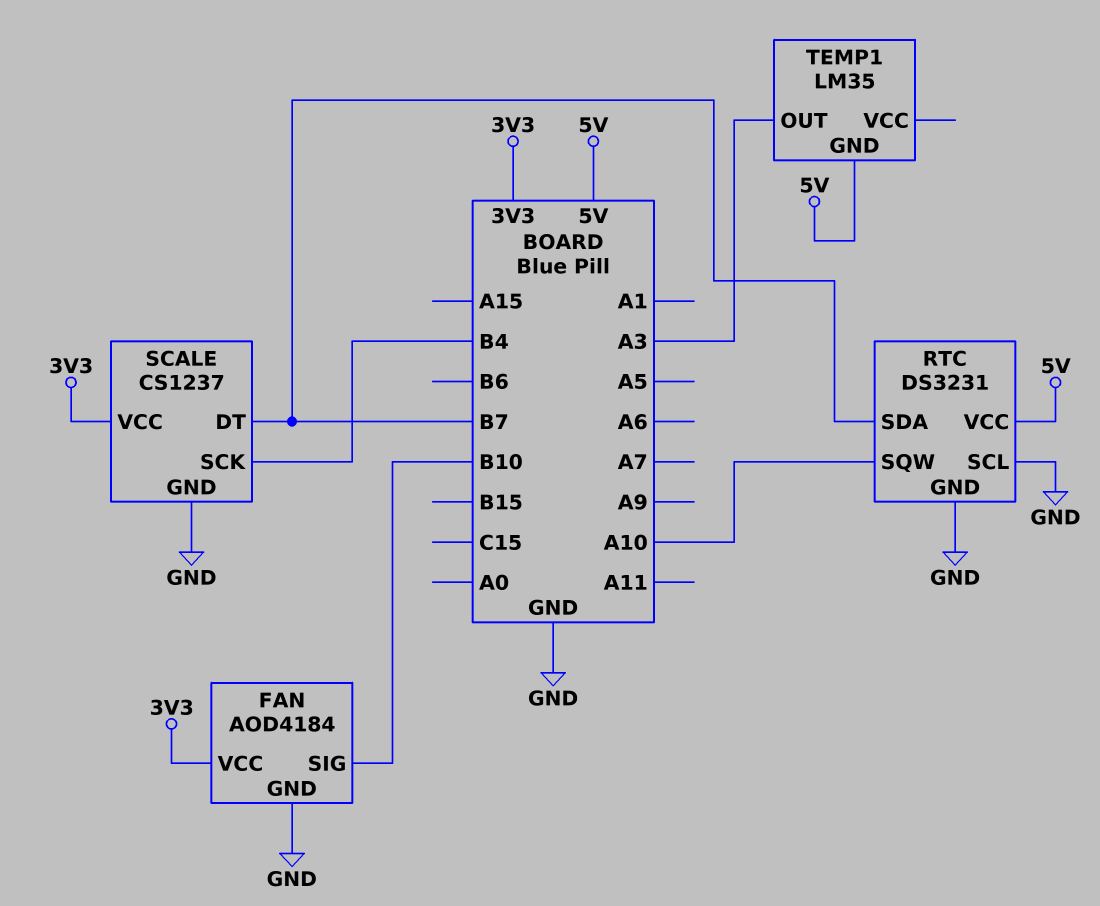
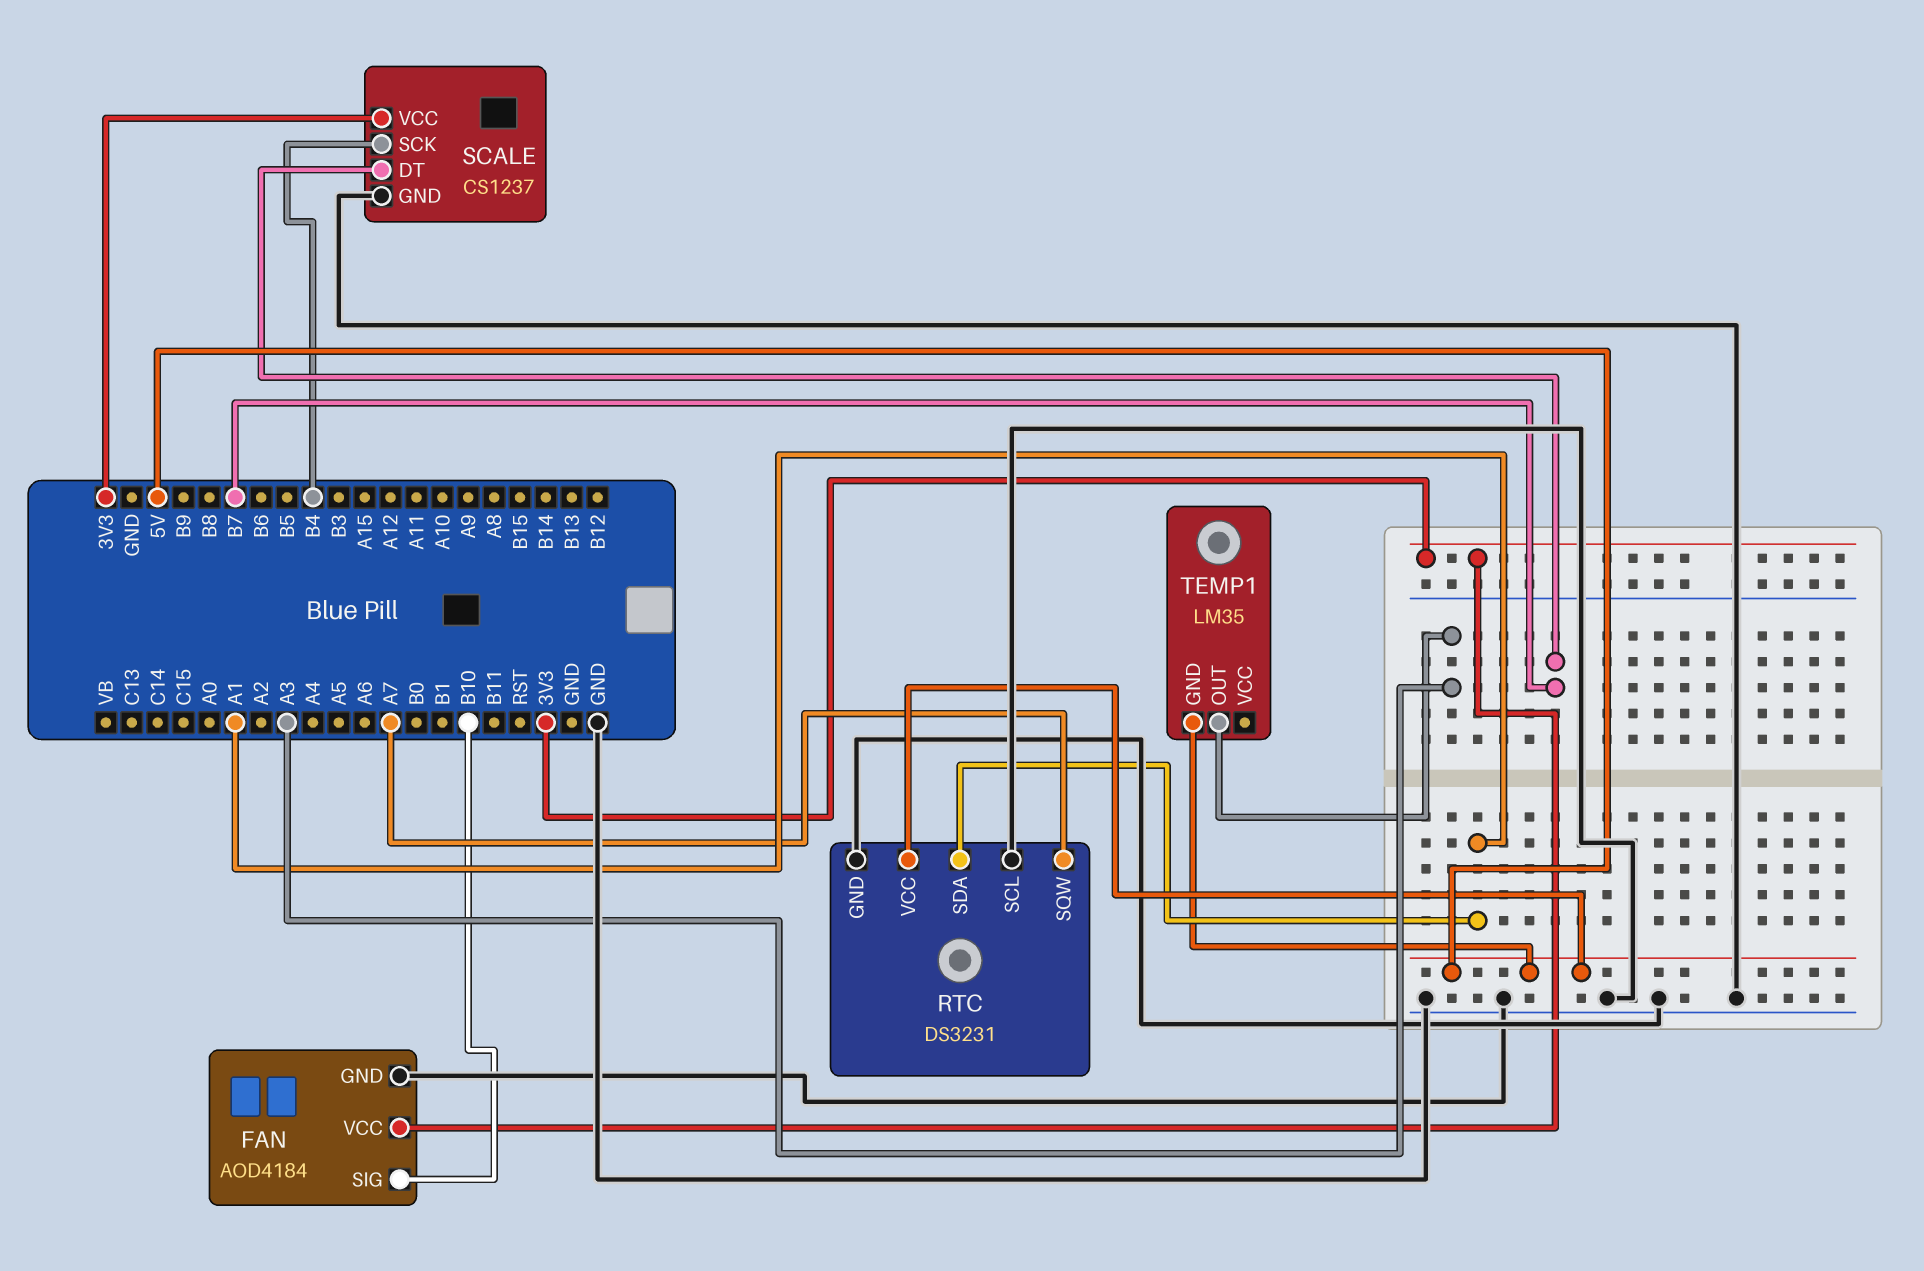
RTC pin SDA: B7 -> A1
RTC pin SQW: A10 -> A7

